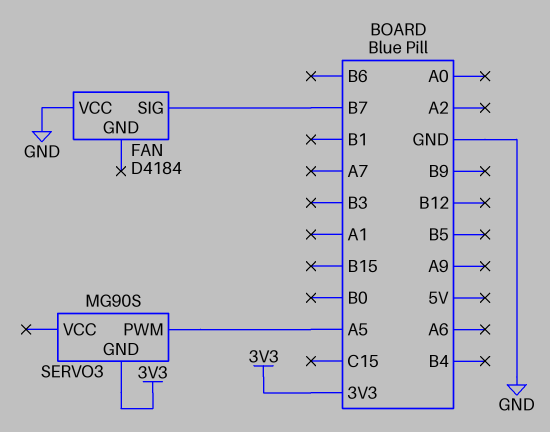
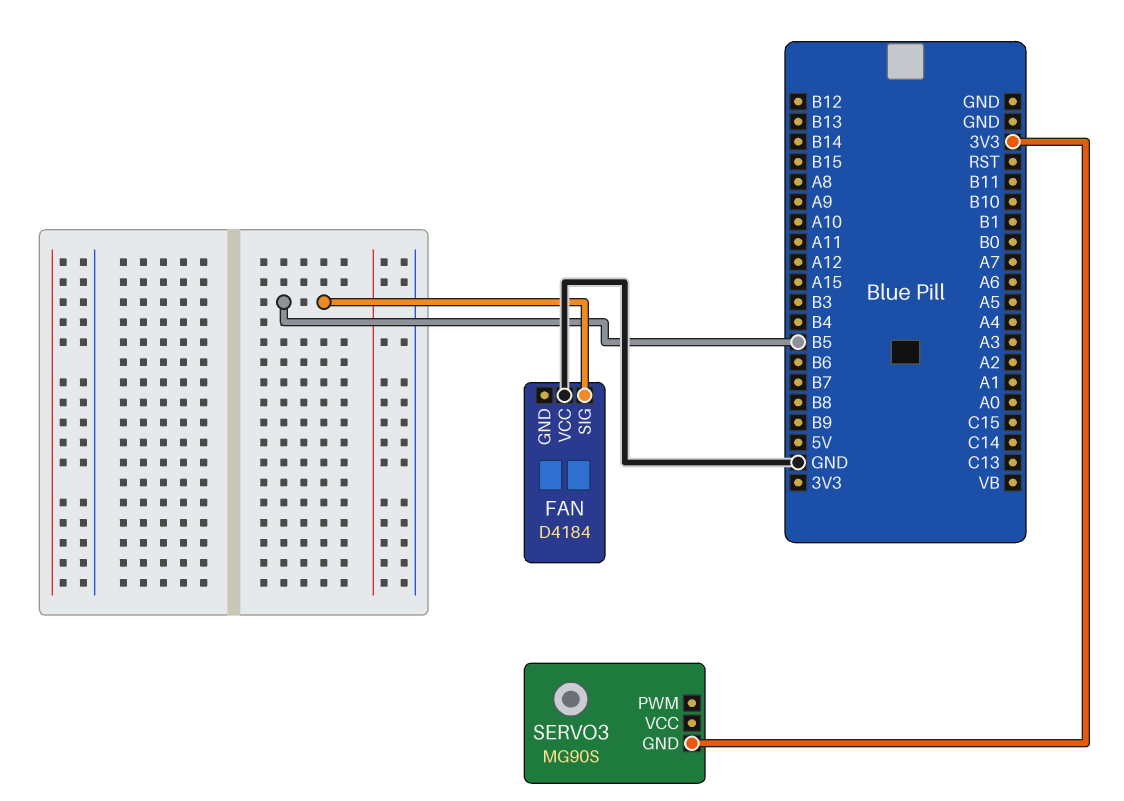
FAN pin SIG: B7 -> B5
SERVO3 pin PWM: A5 -> none

